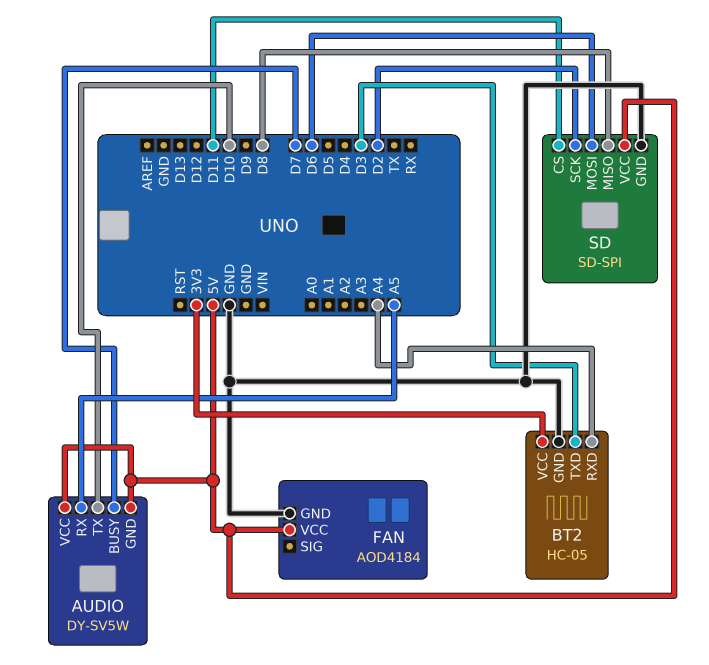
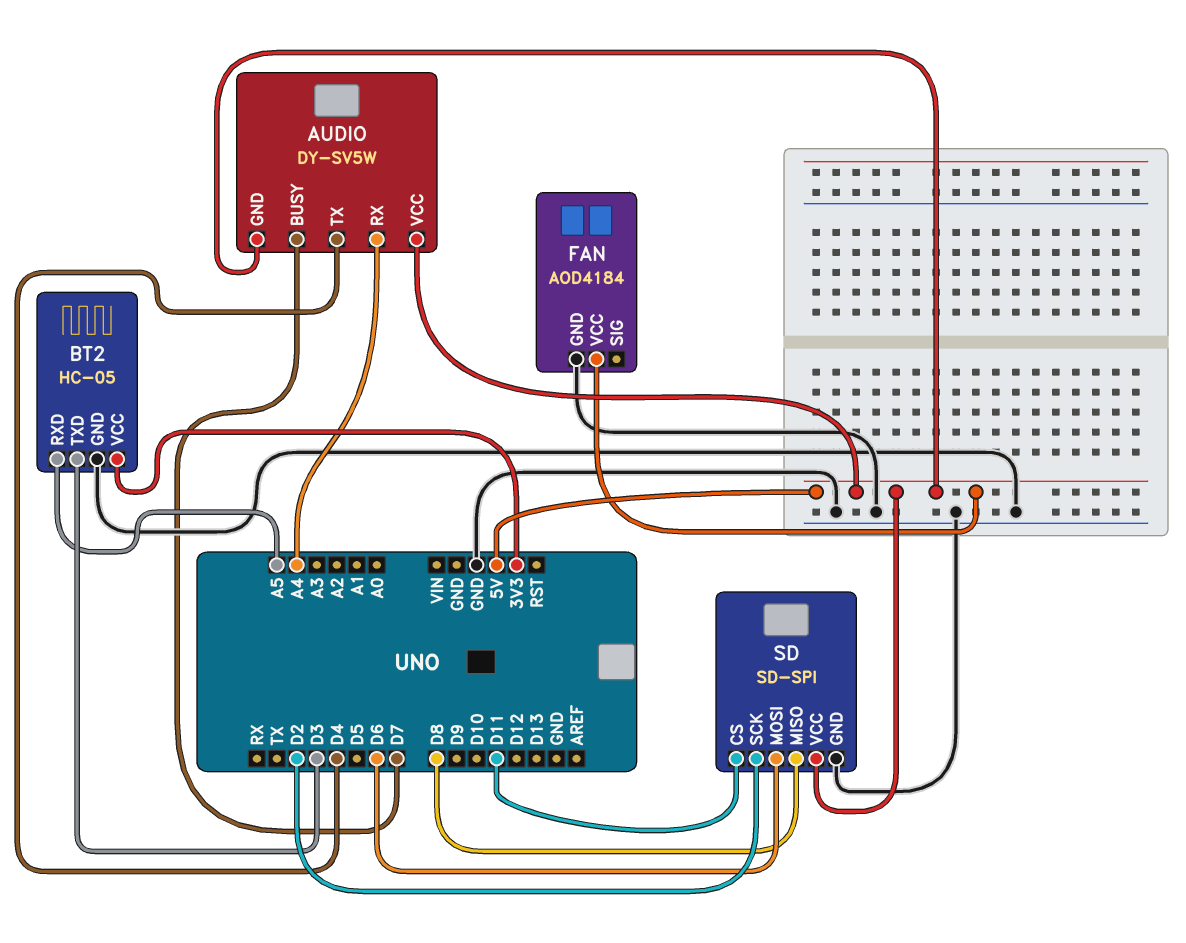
AUDIO pin RX: A5 -> A4
AUDIO pin TX: D10 -> D4
BT2 pin RXD: A4 -> A5

